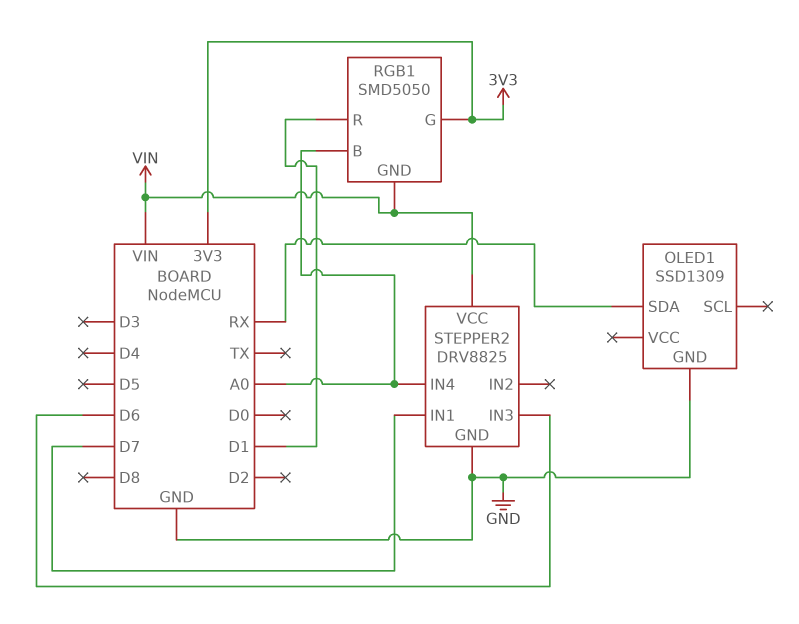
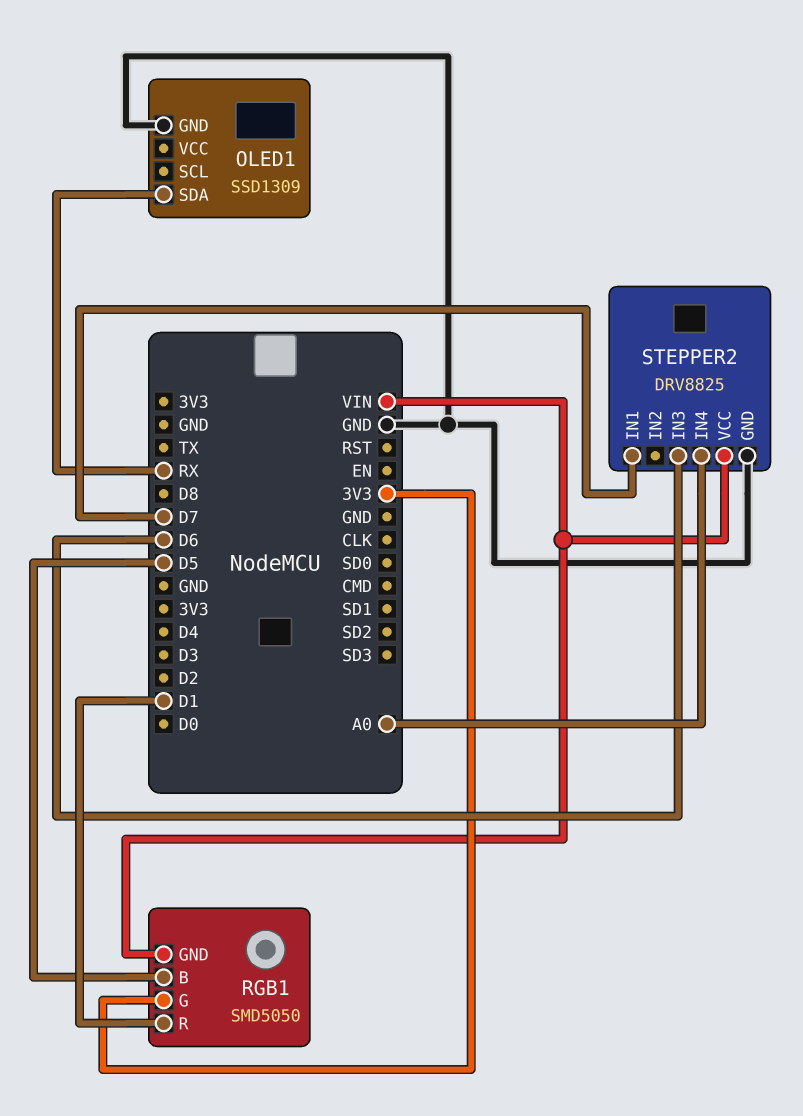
RGB1 pin B: A0 -> D5

